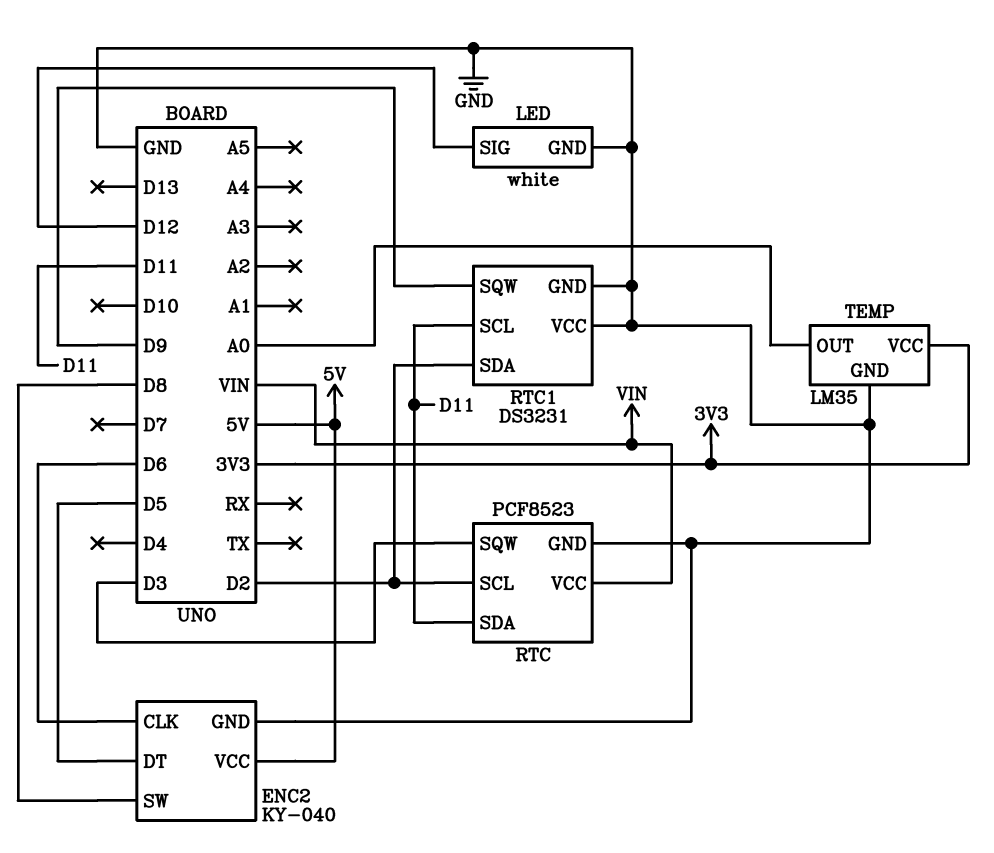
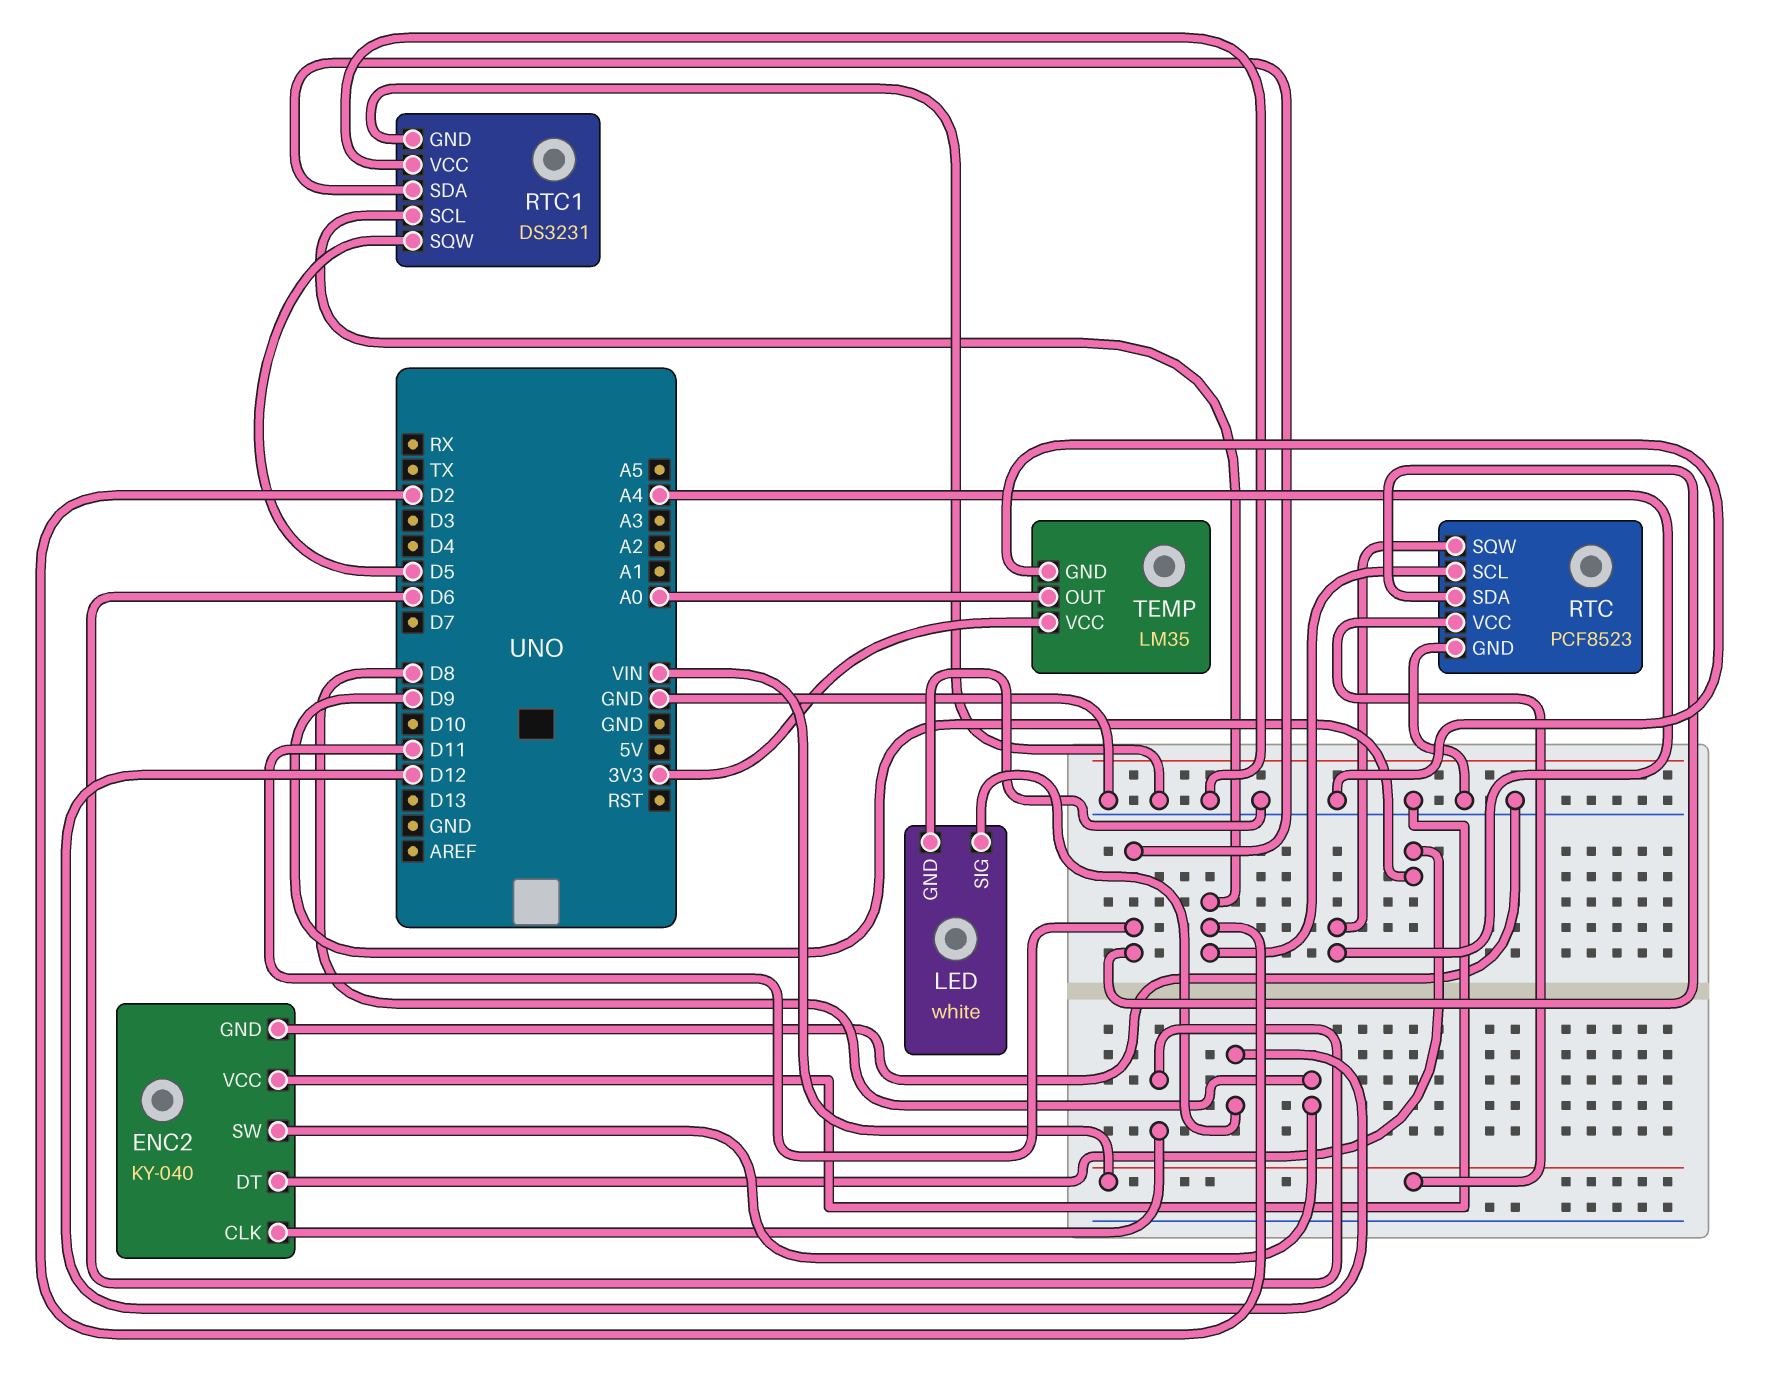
ENC2 pin DT: D5 -> D9
ENC2 pin VCC: 5V -> GND
RTC pin SQW: D3 -> A4
RTC1 pin SCL: D11 -> D2
RTC1 pin SDA: D2 -> D11
RTC1 pin SQW: D9 -> D5

